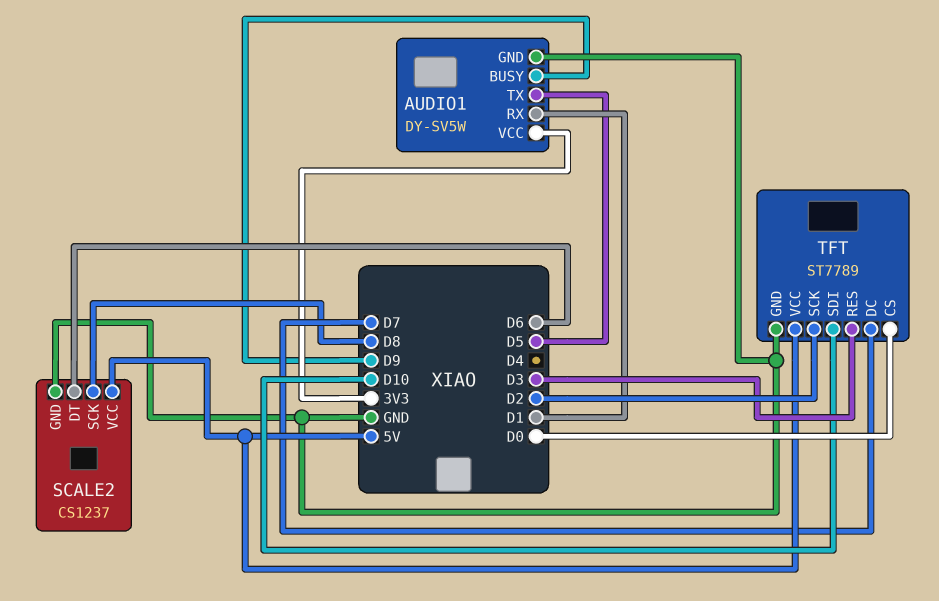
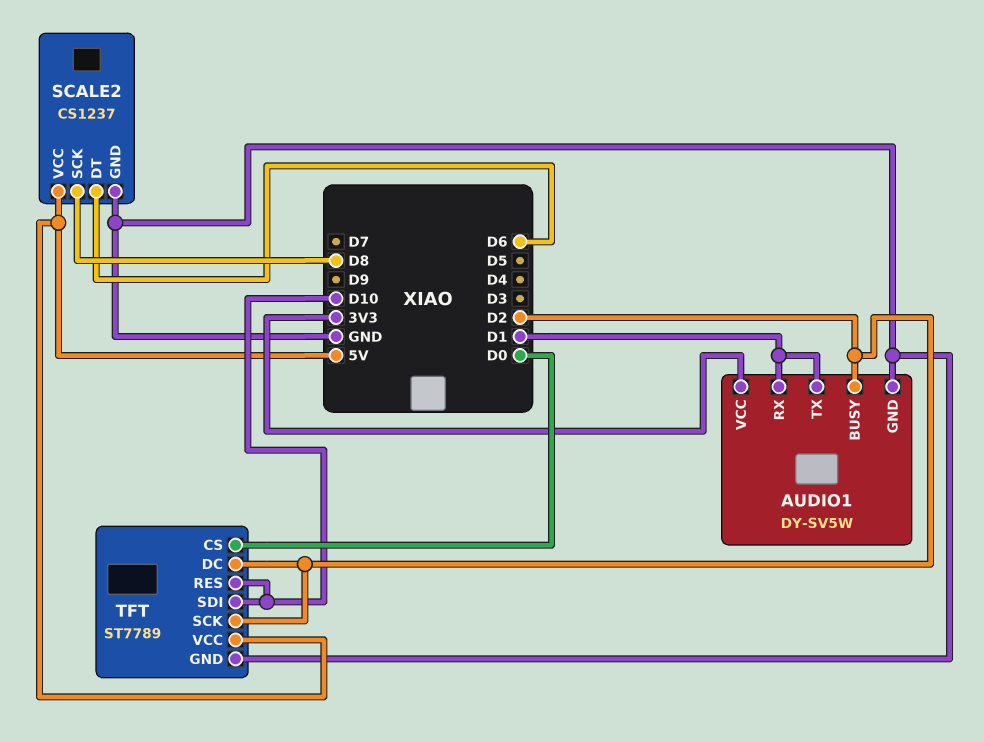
AUDIO1 pin BUSY: D9 -> D2
AUDIO1 pin TX: D5 -> D1
TFT pin DC: D7 -> D2
TFT pin RES: D3 -> D10

